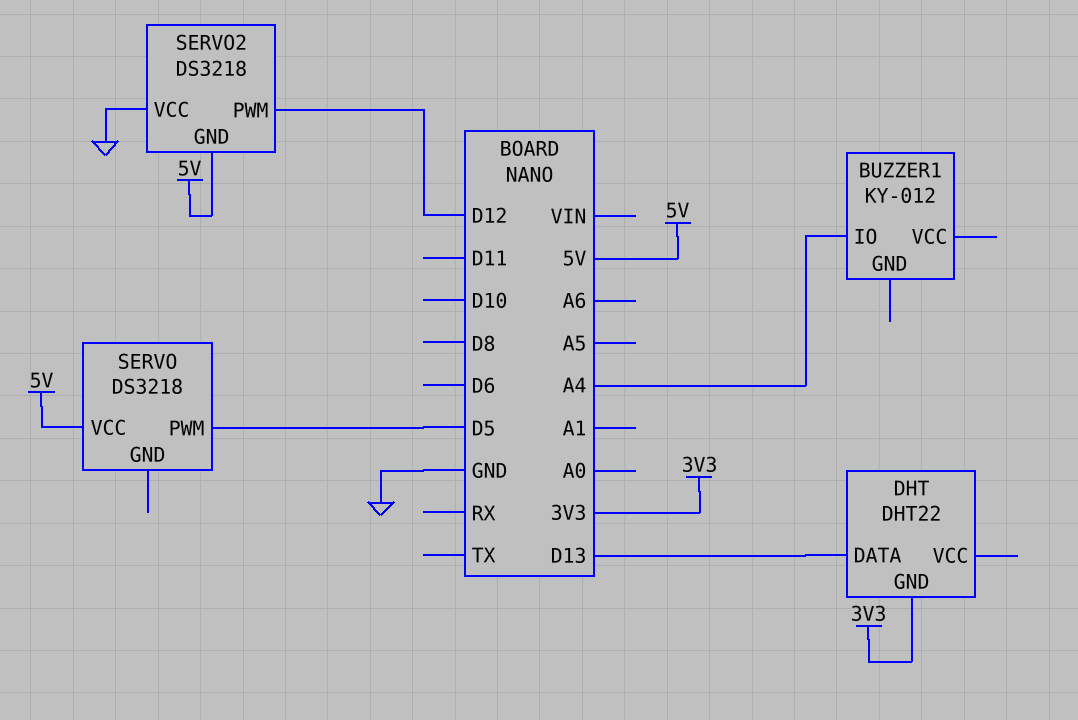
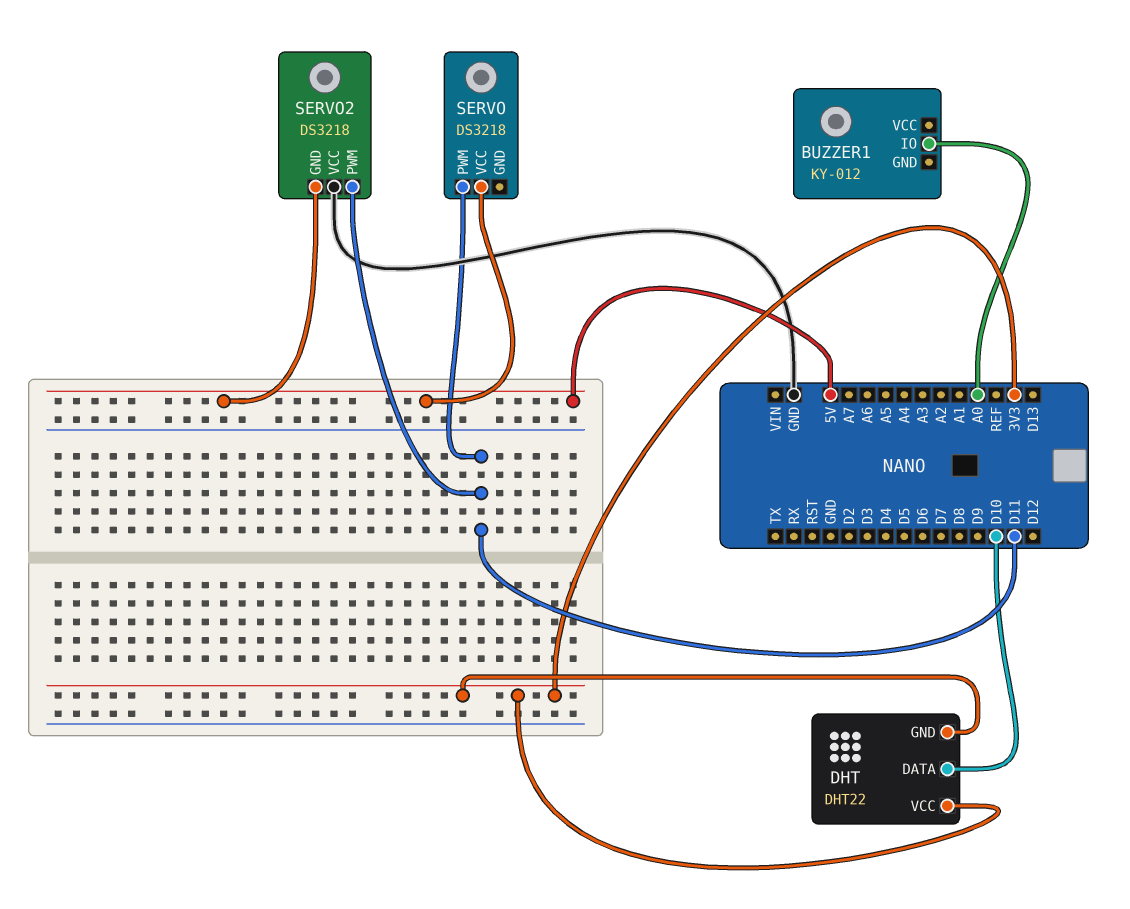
BUZZER1 pin IO: A4 -> A0
DHT pin DATA: D13 -> D10
DHT pin VCC: none -> 3V3
SERVO pin PWM: D5 -> D11
SERVO2 pin PWM: D12 -> D11

